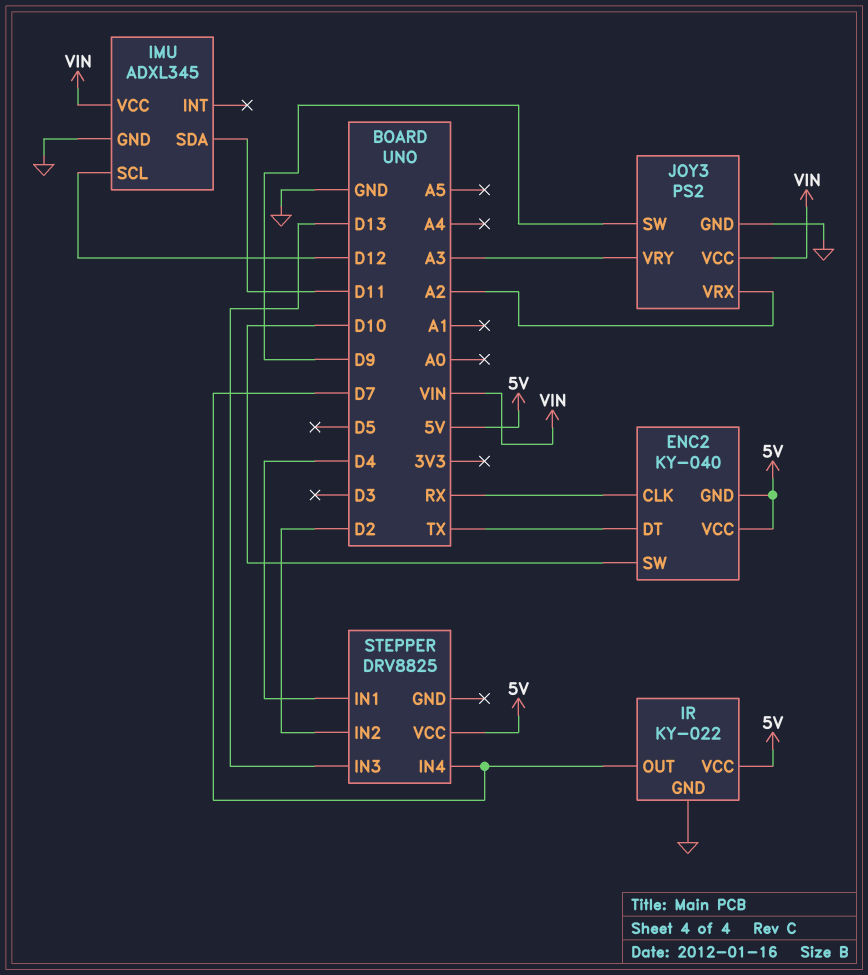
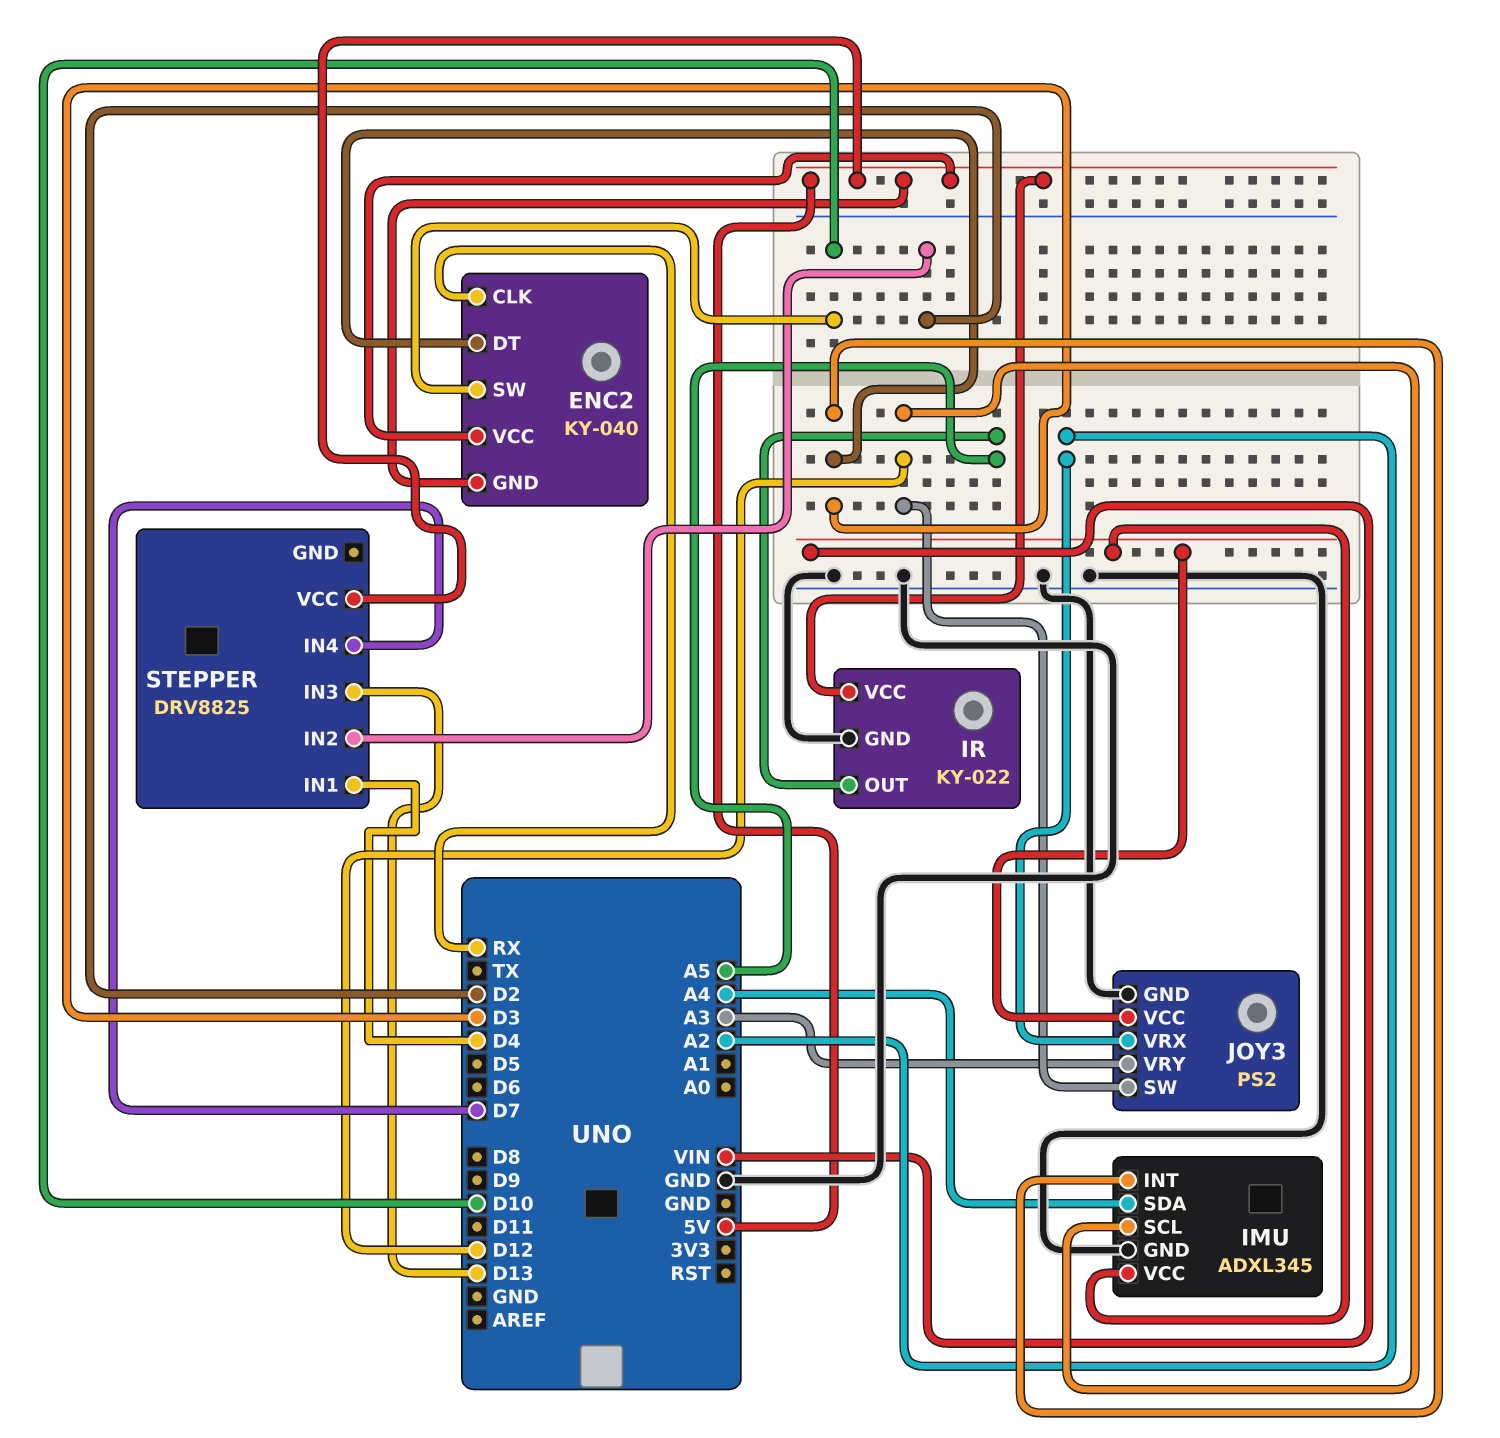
ENC2 pin DT: TX -> D3
IMU pin INT: none -> D3
IMU pin SDA: D11 -> A4
IR pin OUT: D7 -> A5
JOY3 pin SW: D9 -> D12

